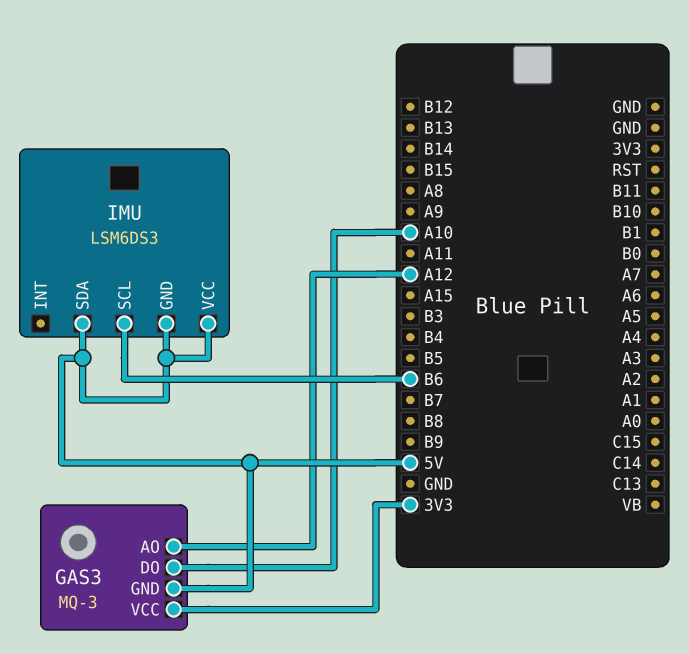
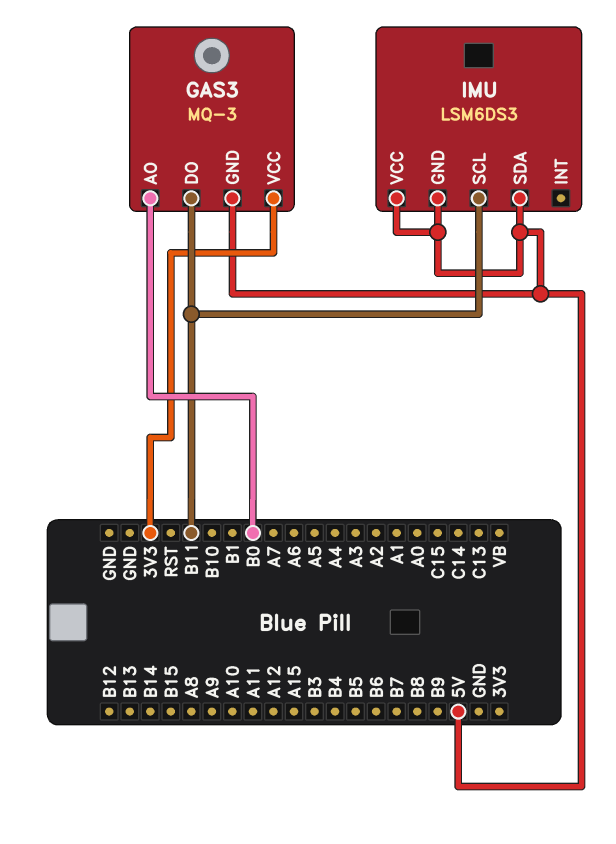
GAS3 pin AO: A12 -> B0
GAS3 pin DO: A10 -> B11
IMU pin SCL: B6 -> B11

